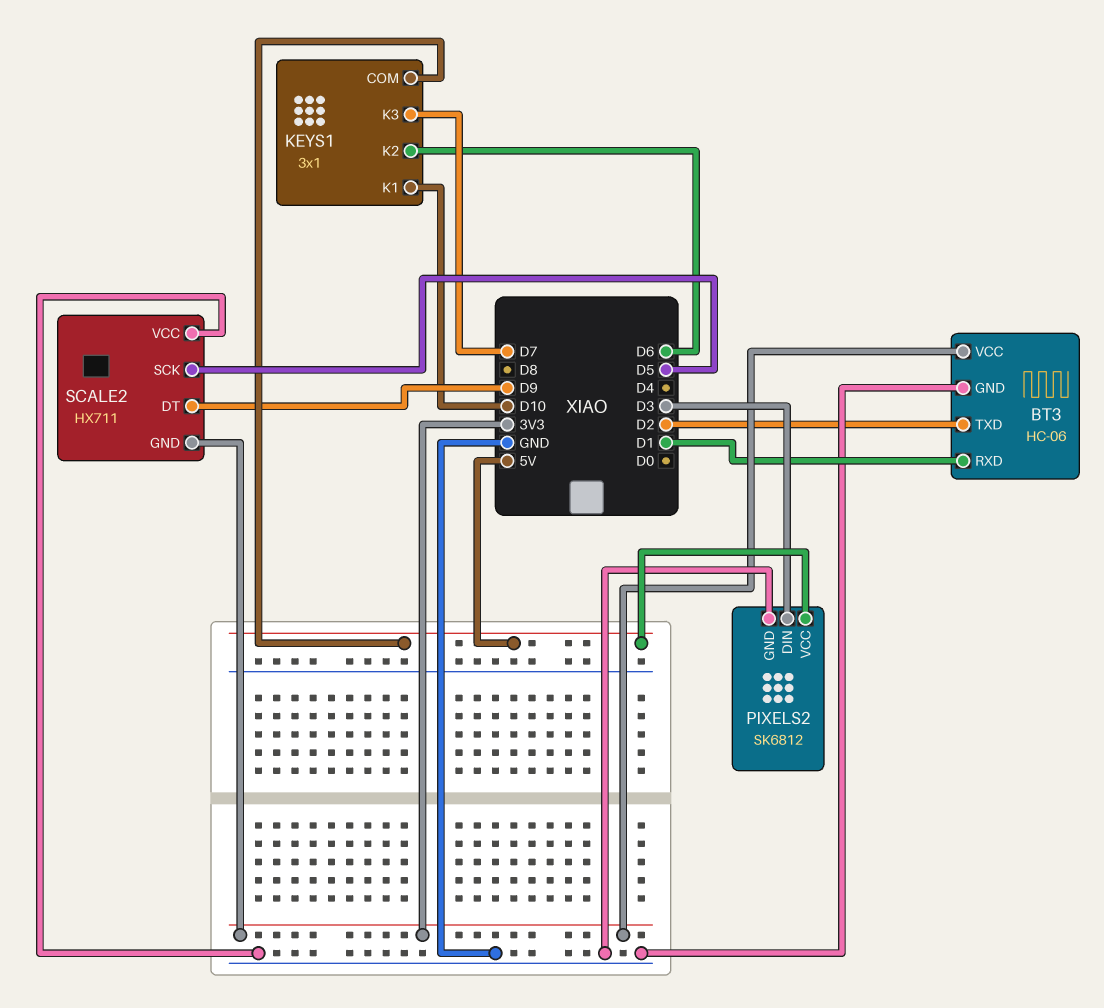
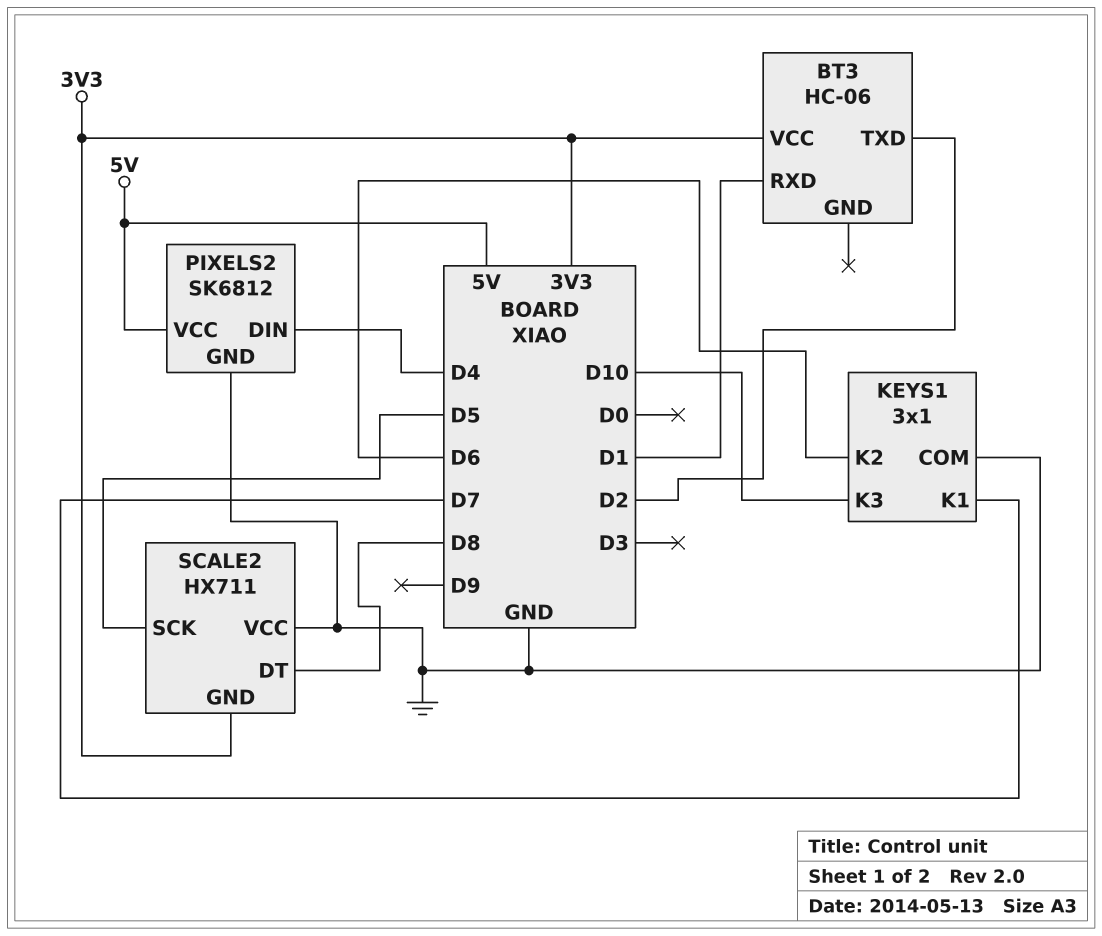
BT3 pin GND: GND -> none
KEYS1 pin COM: 5V -> GND
KEYS1 pin K1: D10 -> D7
KEYS1 pin K3: D7 -> D10
PIXELS2 pin DIN: D3 -> D4
SCALE2 pin DT: D9 -> D8

